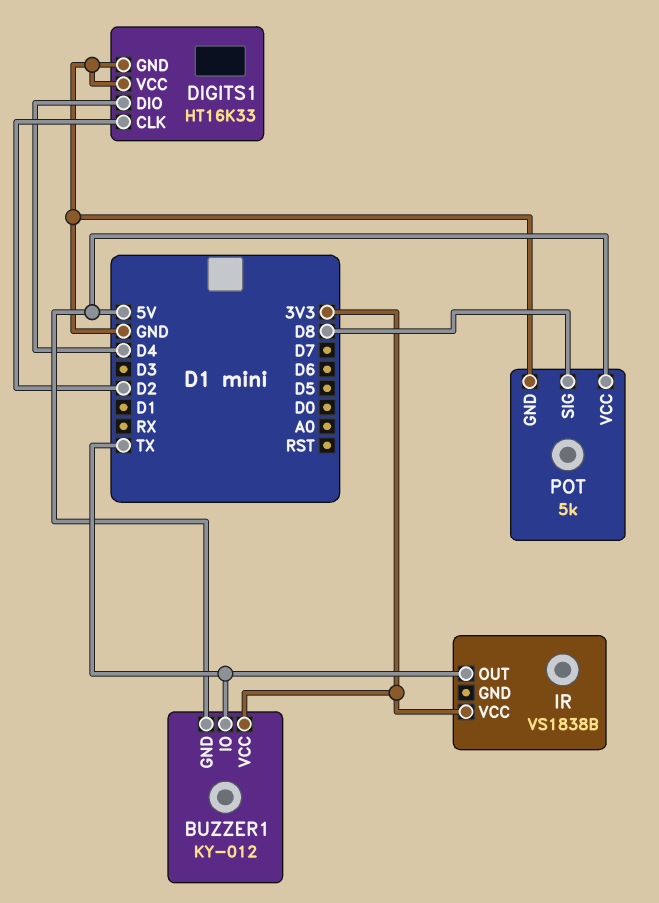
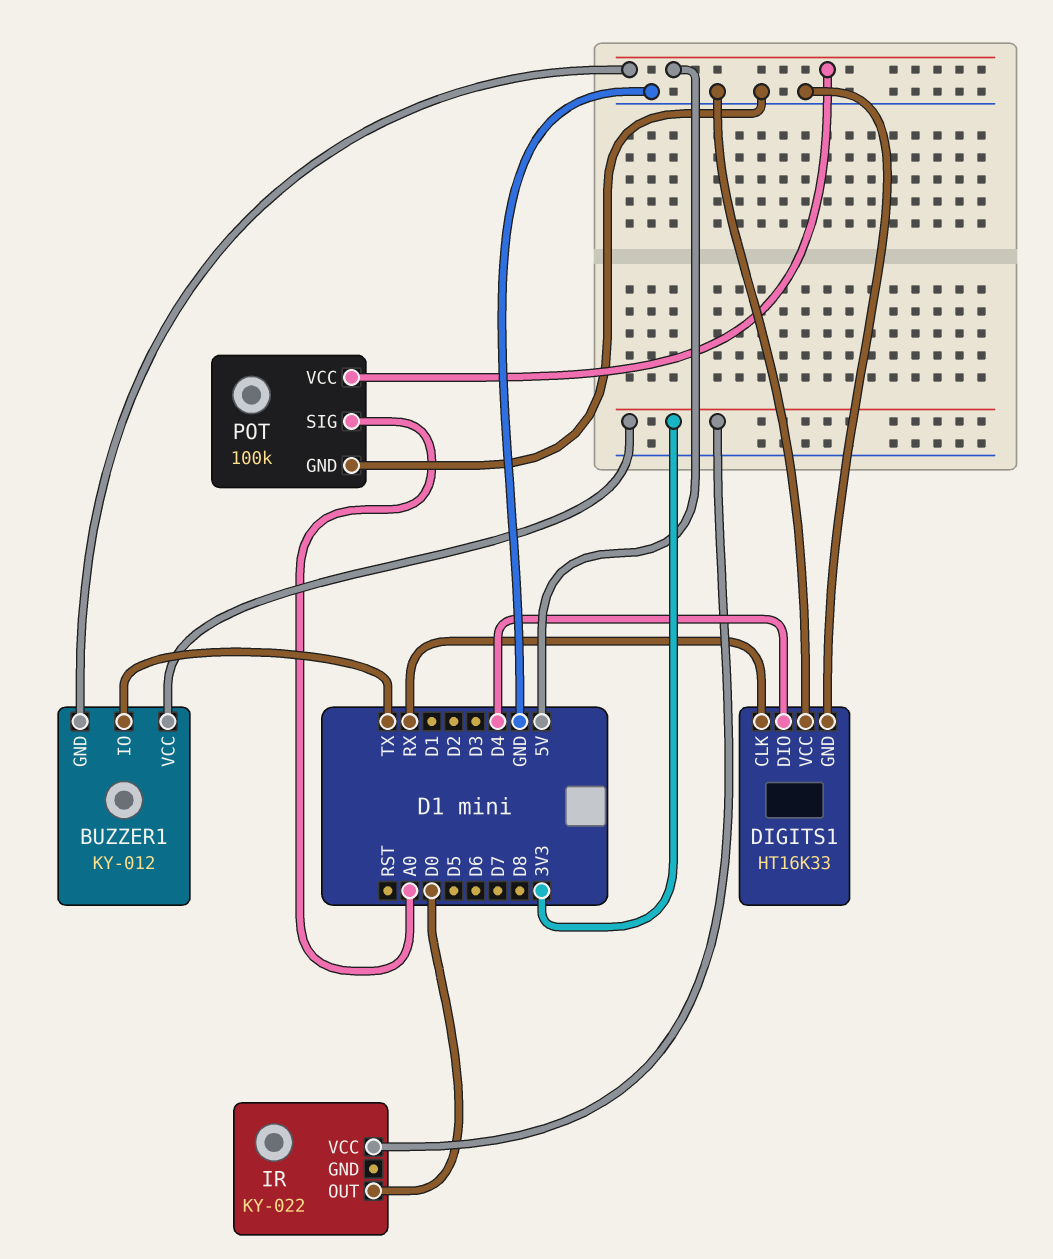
DIGITS1 pin CLK: D2 -> RX
IR: VS1838B -> KY-022
IR pin OUT: TX -> D0
POT: 5k -> 100k
POT pin SIG: D8 -> A0

